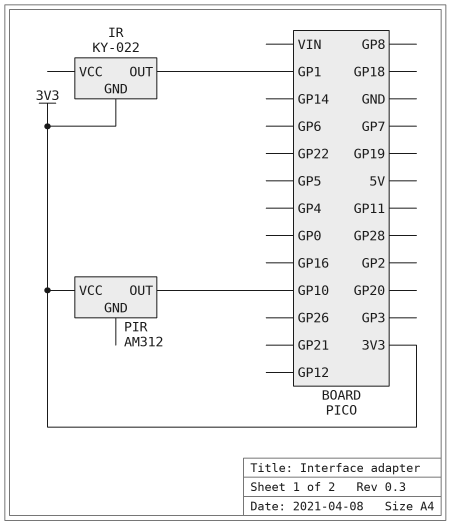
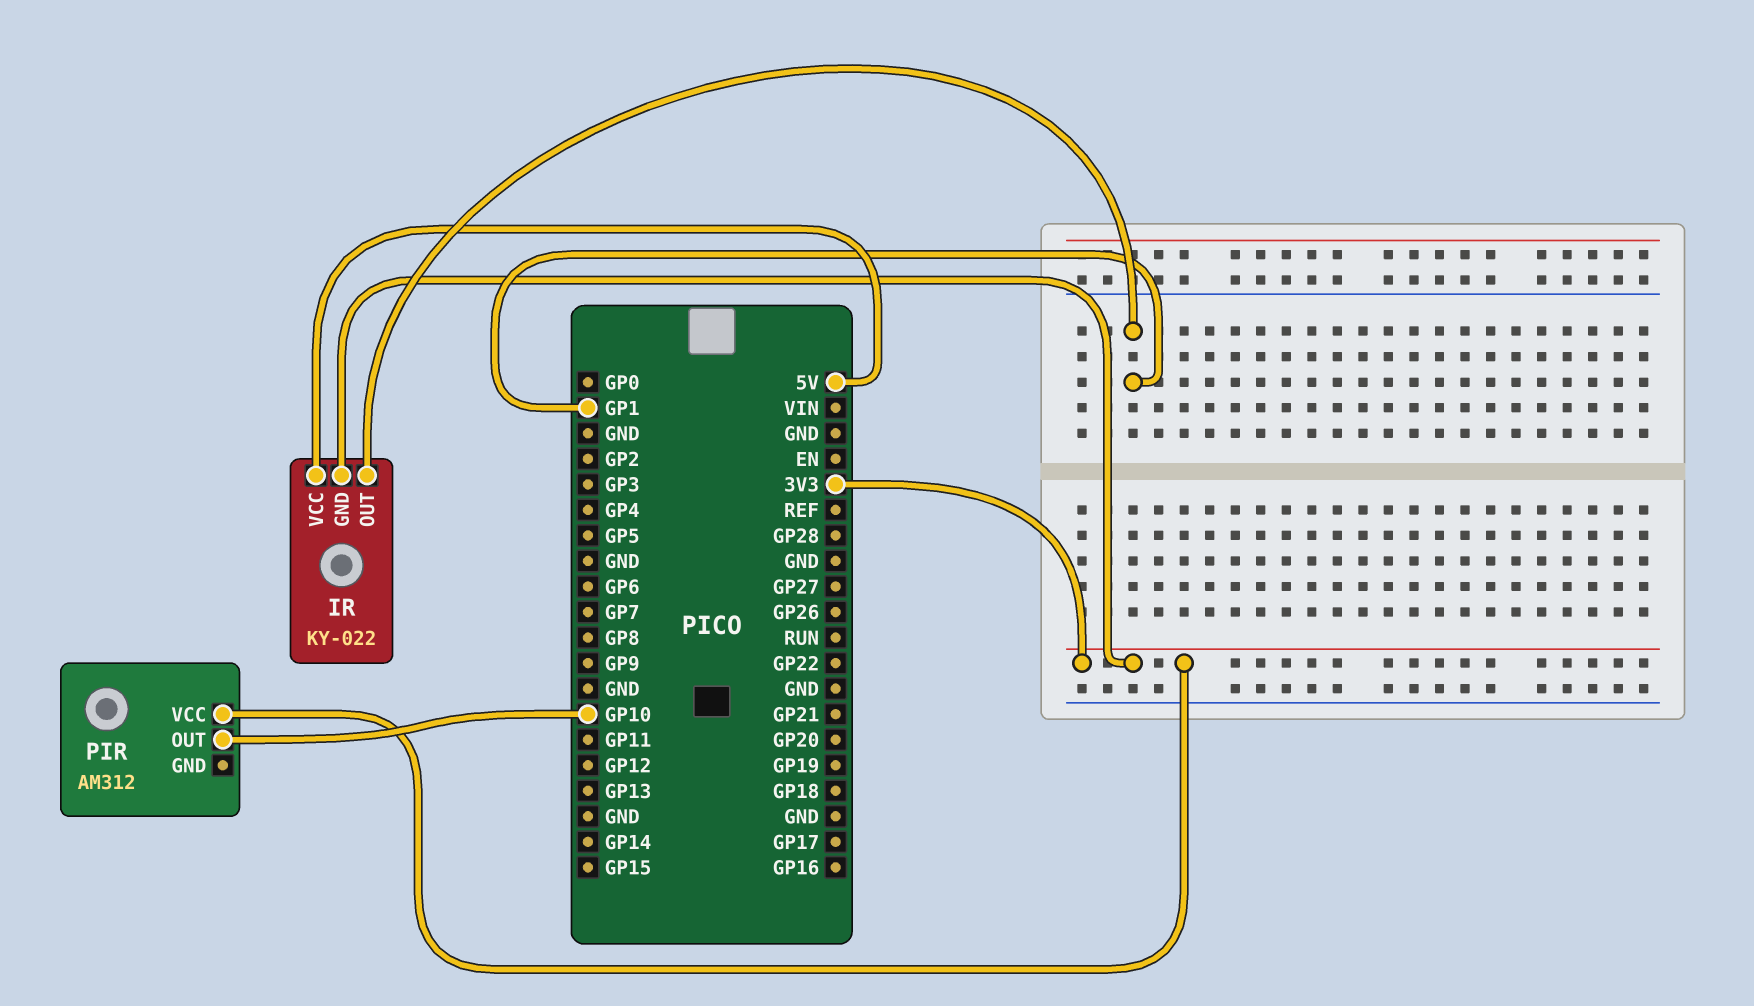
IR pin VCC: none -> 5V

